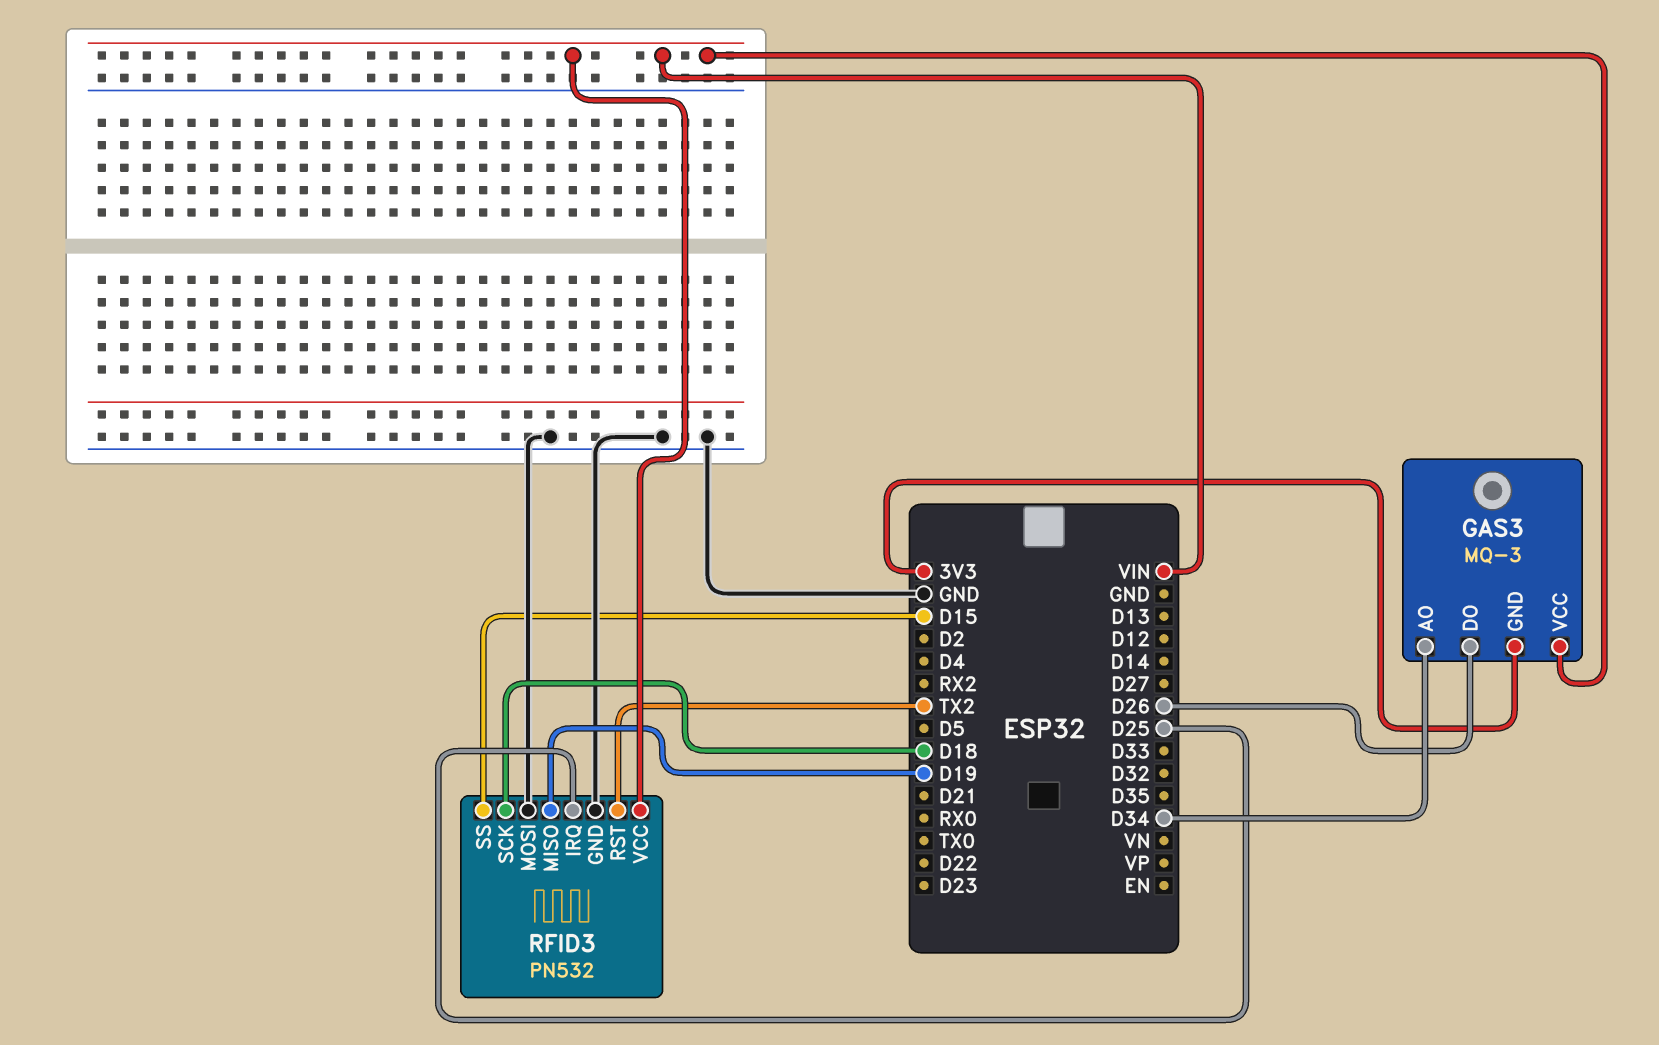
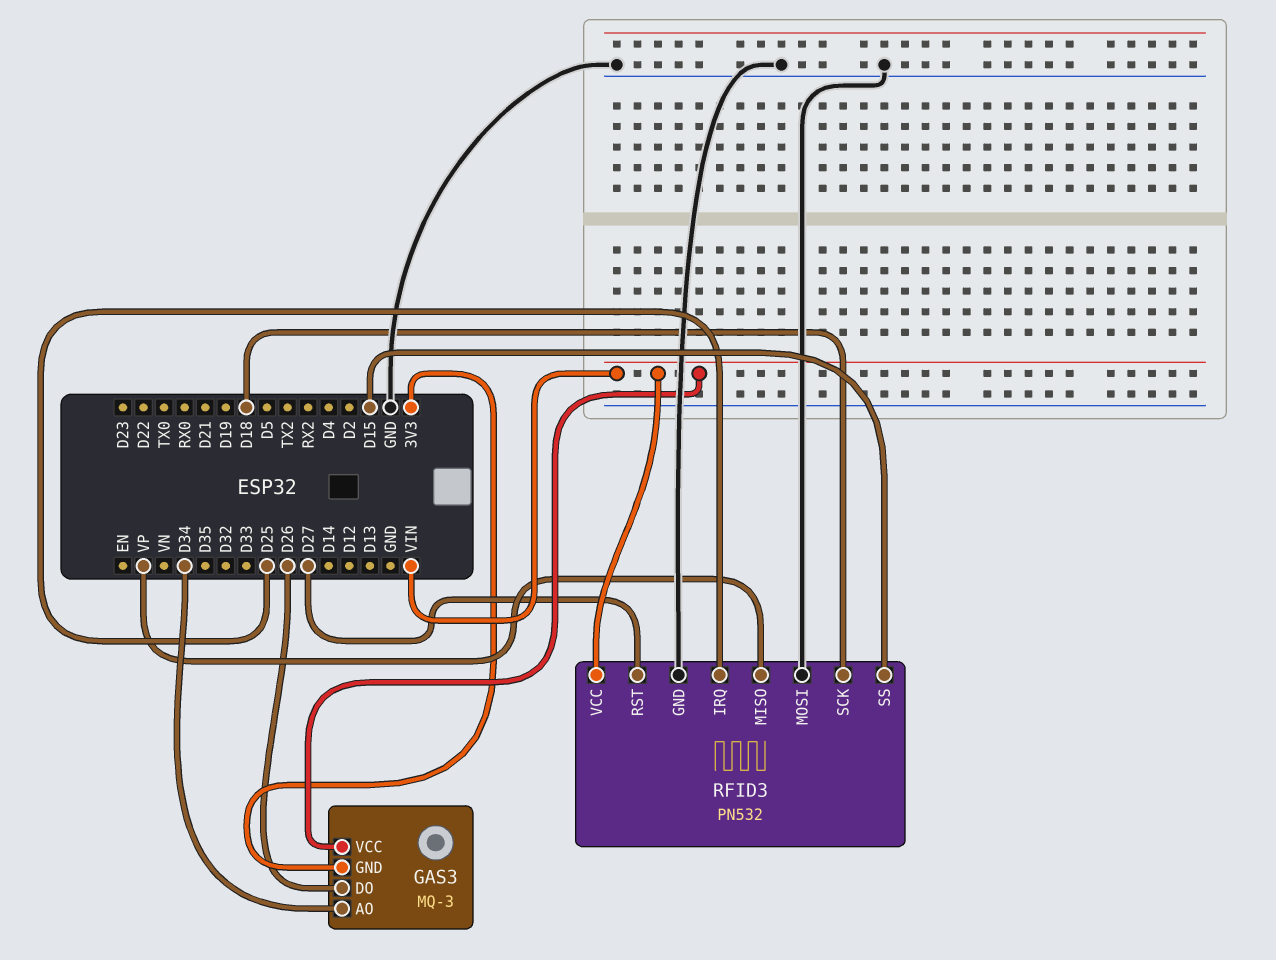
RFID3 pin MISO: D19 -> VP
RFID3 pin RST: TX2 -> D27

